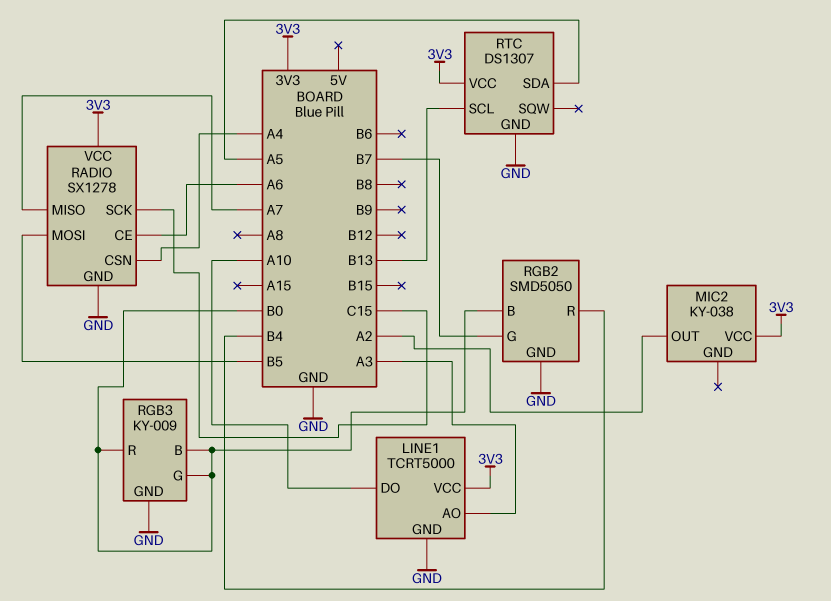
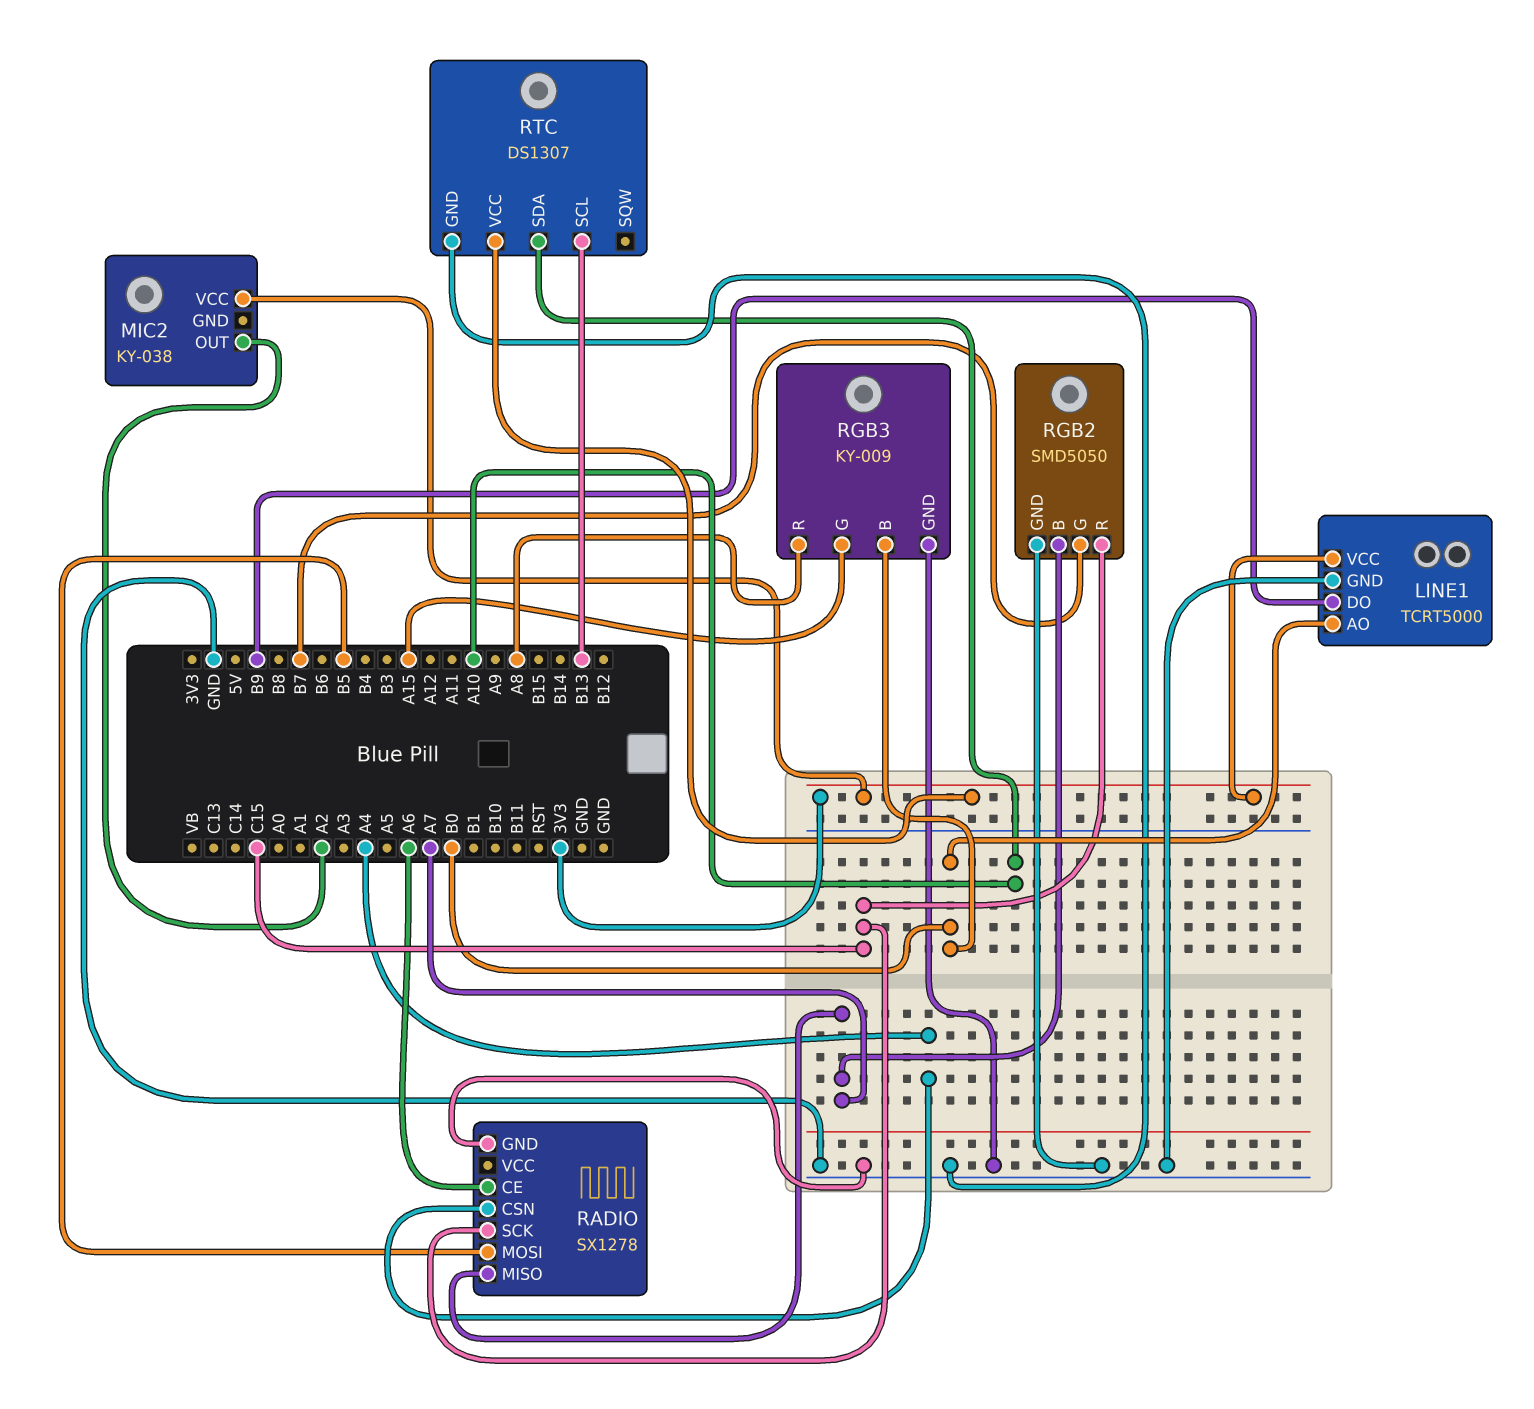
LINE1 pin AO: A3 -> B0
LINE1 pin DO: A10 -> B9
RADIO pin VCC: 3V3 -> none
RGB2 pin B: B0 -> A7
RGB2 pin R: B4 -> C15
RGB3 pin G: B0 -> A15
RGB3 pin R: B0 -> A8
RTC pin SDA: A5 -> A10

